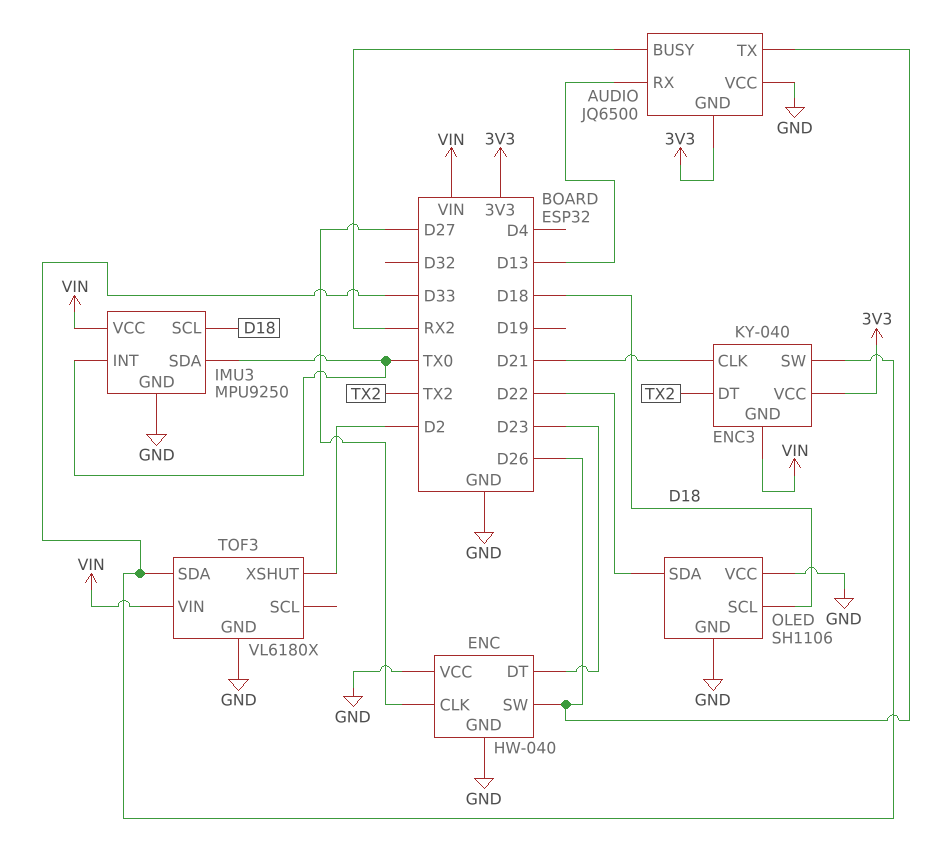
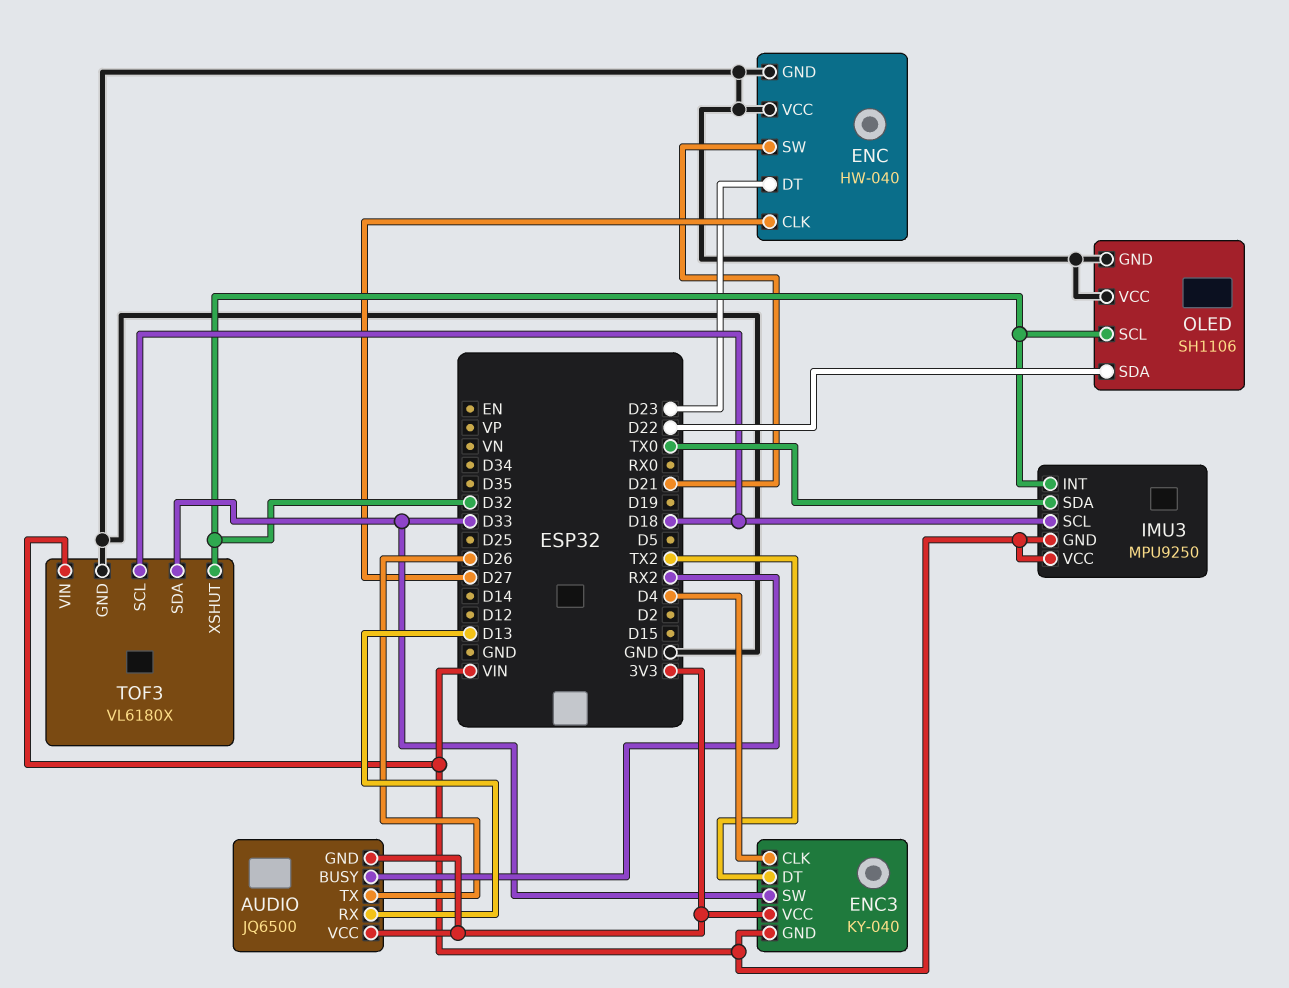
AUDIO pin VCC: GND -> 3V3
ENC pin SW: D26 -> D21
ENC3 pin CLK: D21 -> D4
IMU3 pin GND: GND -> VIN
IMU3 pin INT: TX0 -> D32
OLED pin SCL: D18 -> D32
TOF3 pin SCL: none -> D18
TOF3 pin XSHUT: D2 -> D32

